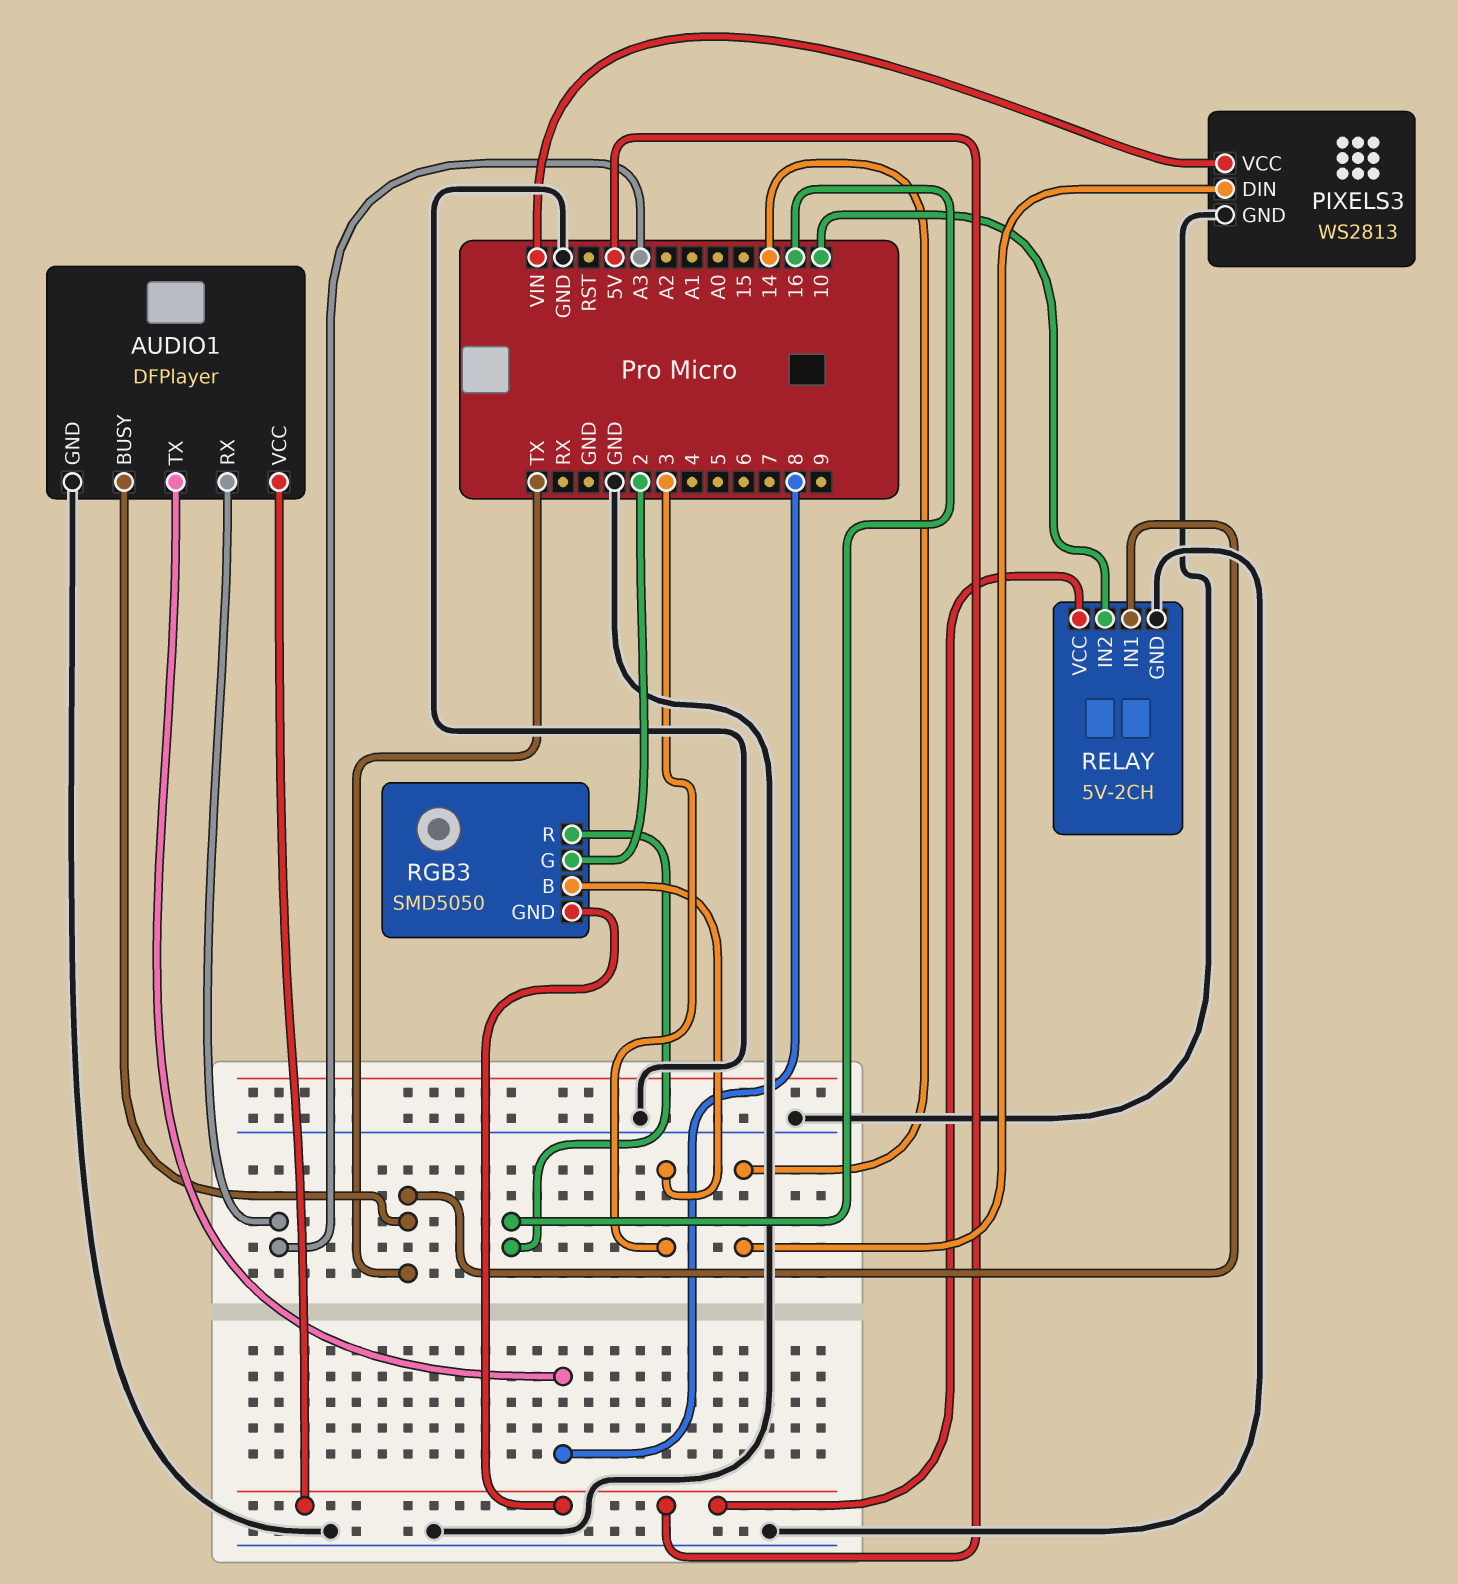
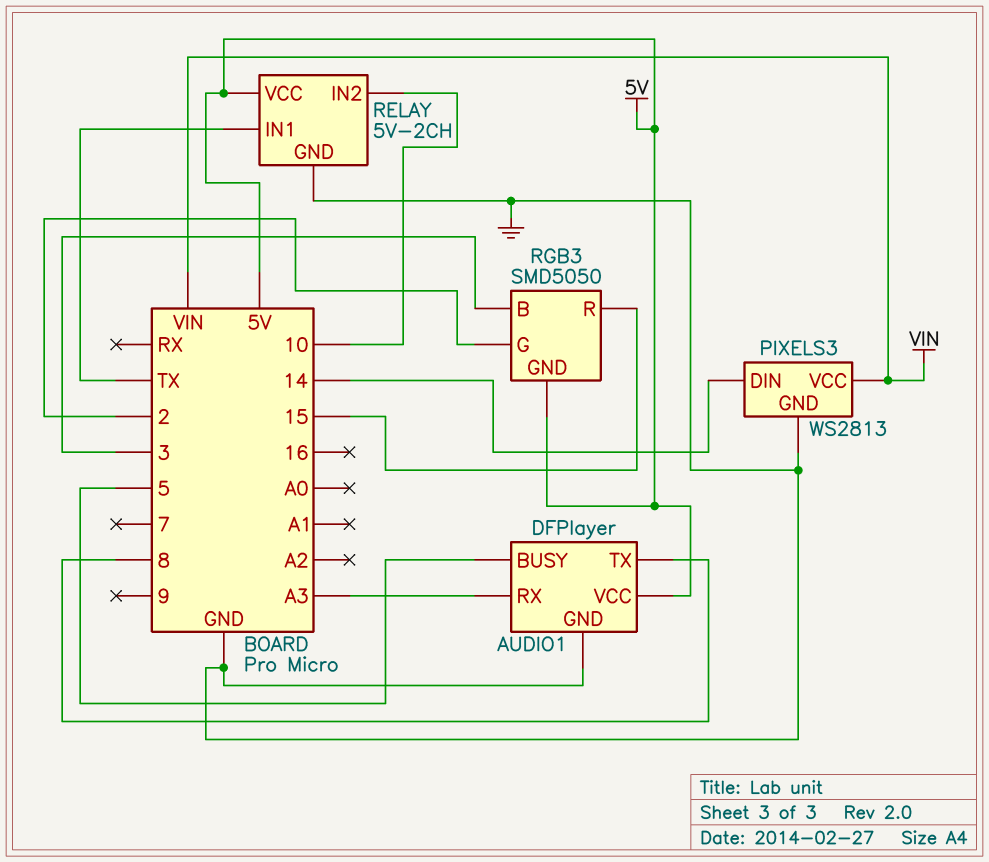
AUDIO1 pin BUSY: TX -> 5
RGB3 pin R: 16 -> 15

